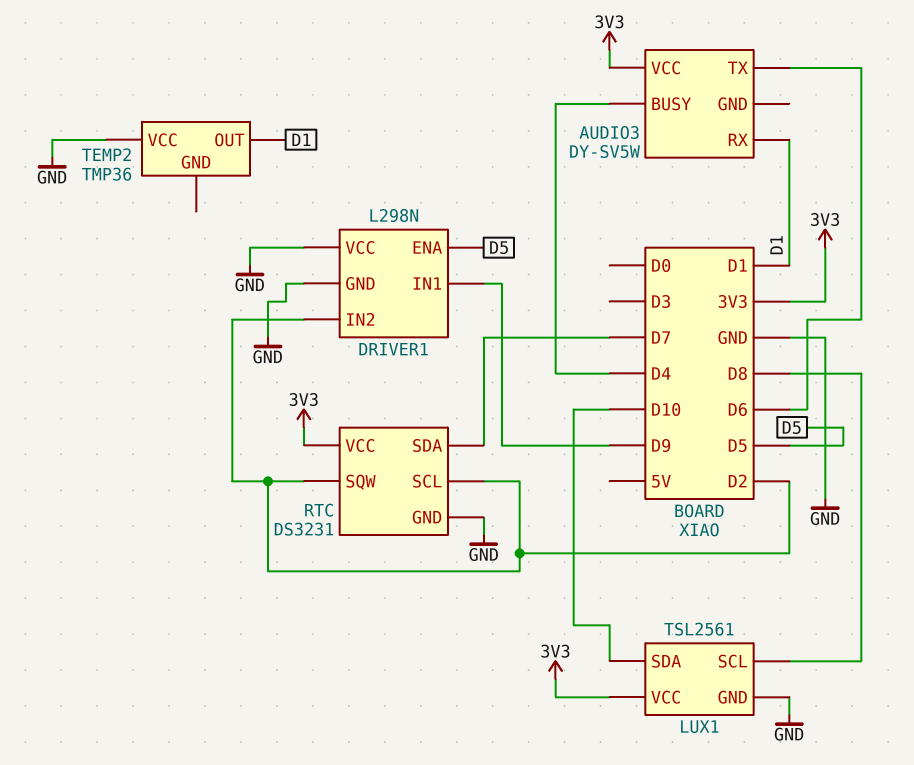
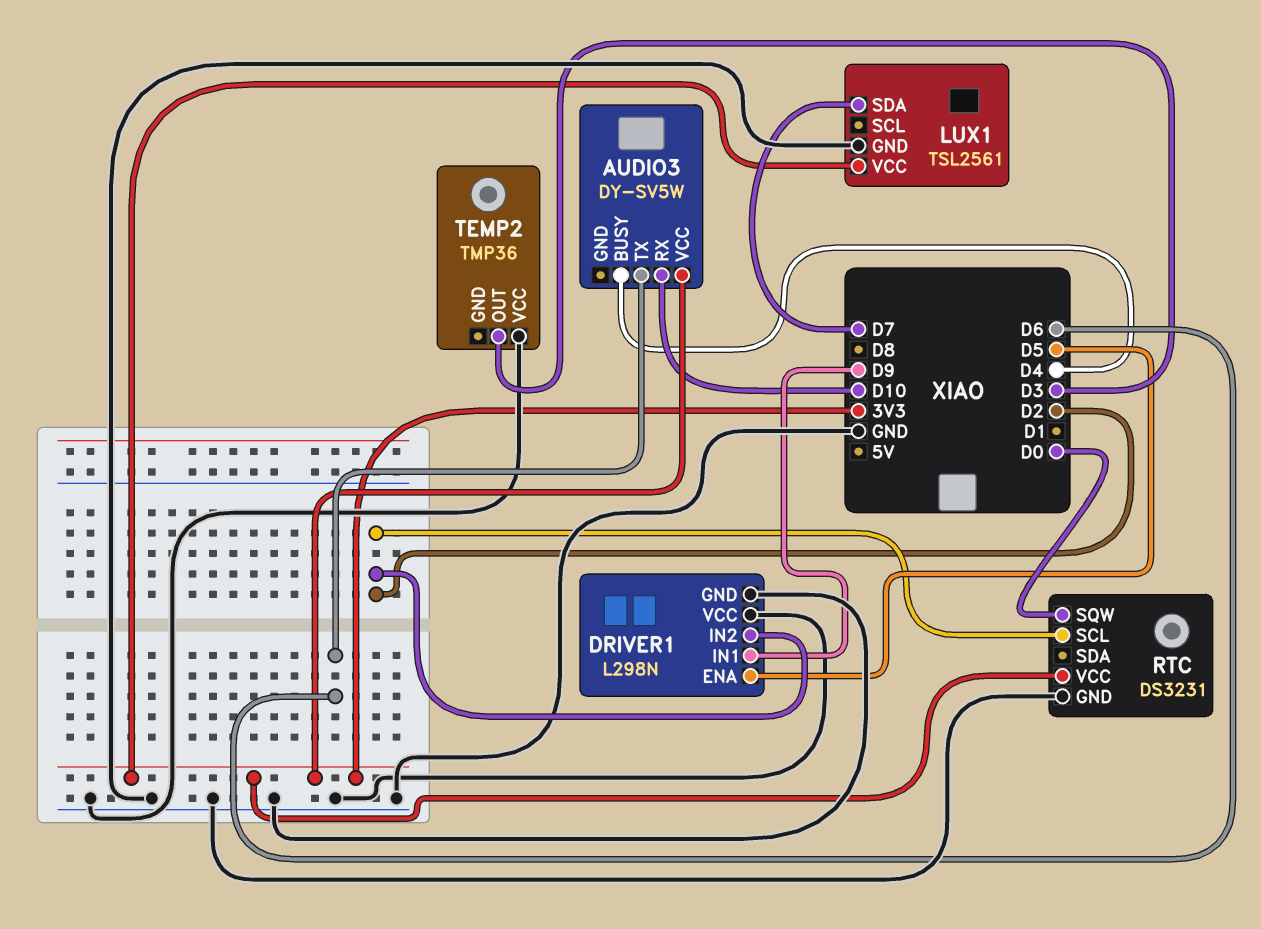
AUDIO3 pin RX: D1 -> D10
LUX1 pin SCL: D8 -> none
LUX1 pin SDA: D10 -> D7
RTC pin SDA: D7 -> none
RTC pin SQW: D2 -> D0
TEMP2 pin OUT: D1 -> D3

